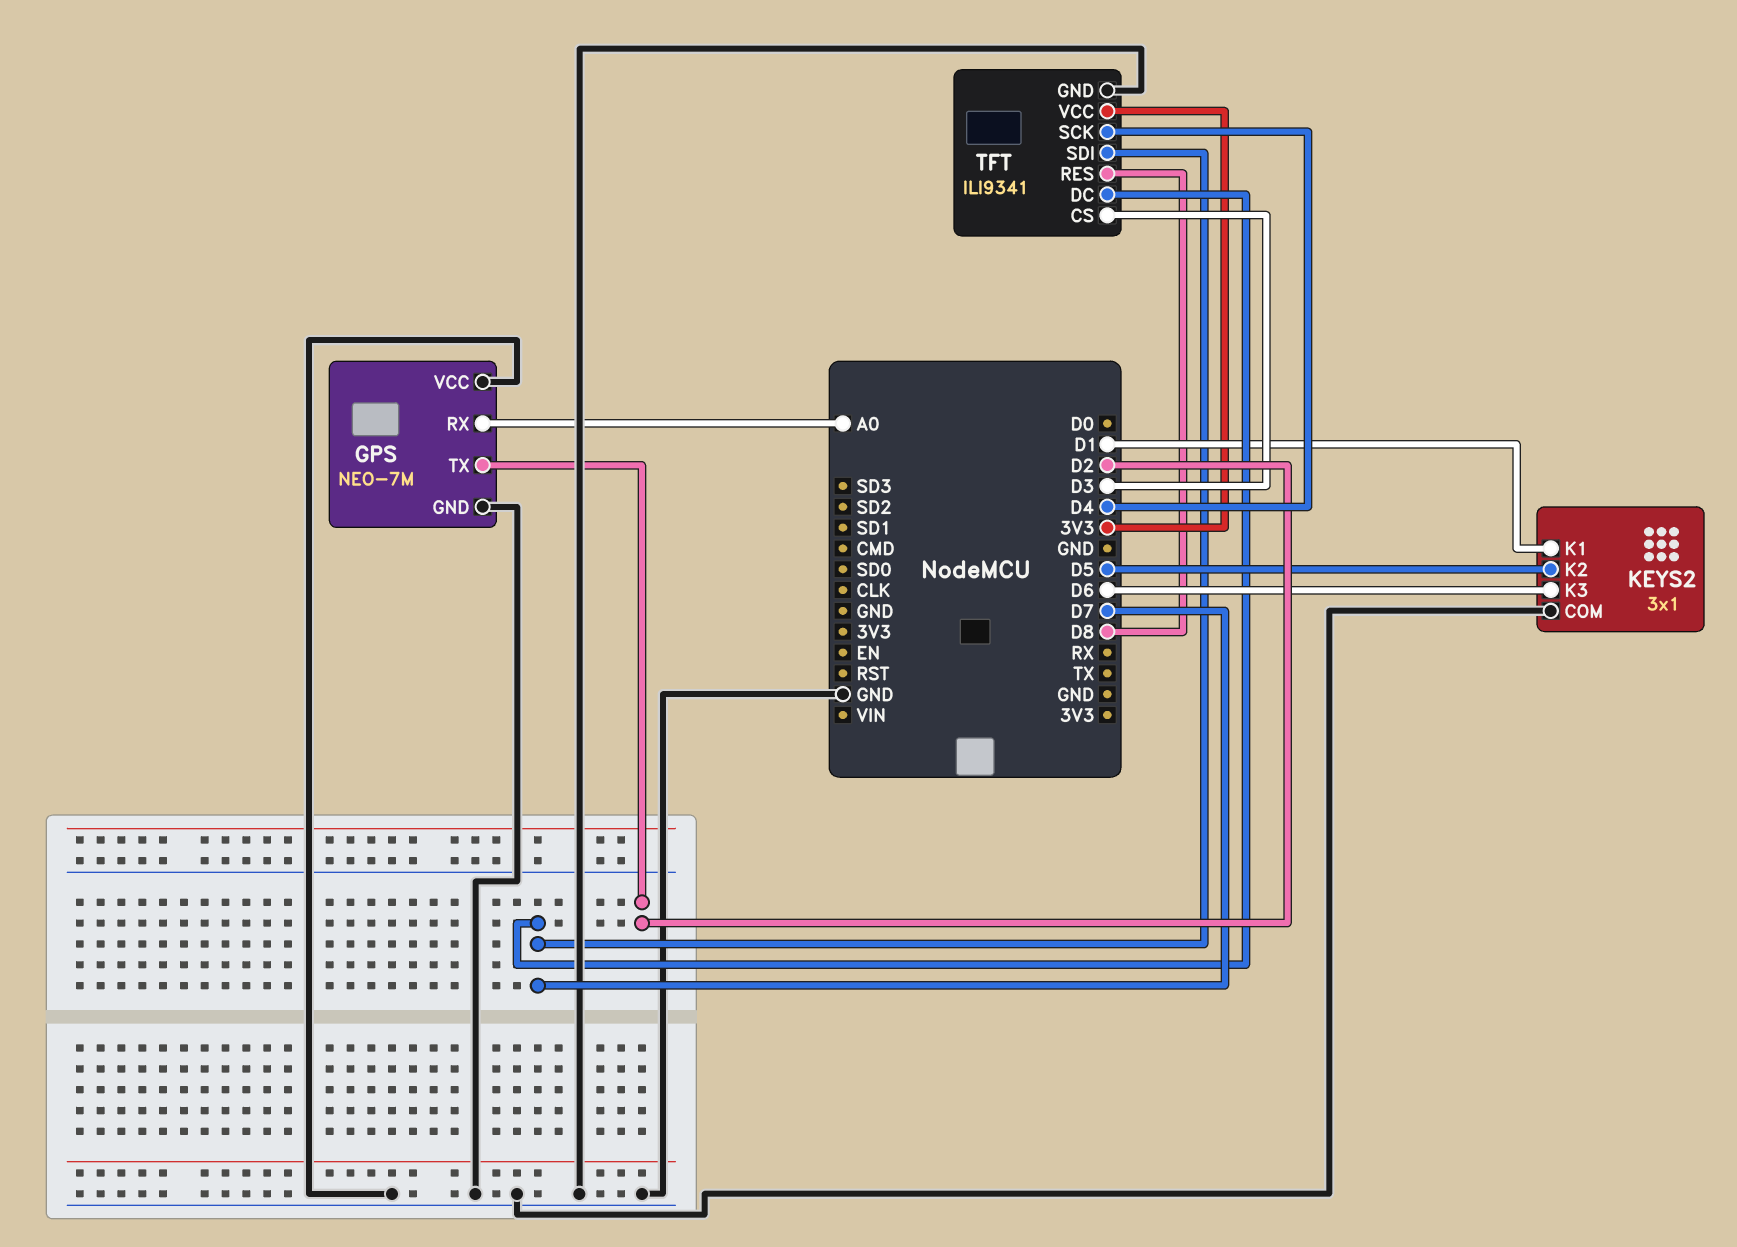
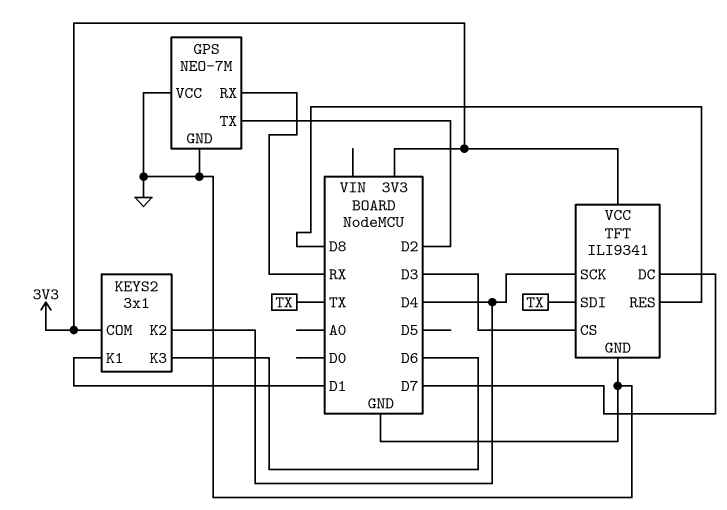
GPS pin RX: A0 -> RX
KEYS2 pin COM: GND -> 3V3
KEYS2 pin K2: D5 -> D4
TFT pin SDI: D7 -> TX

